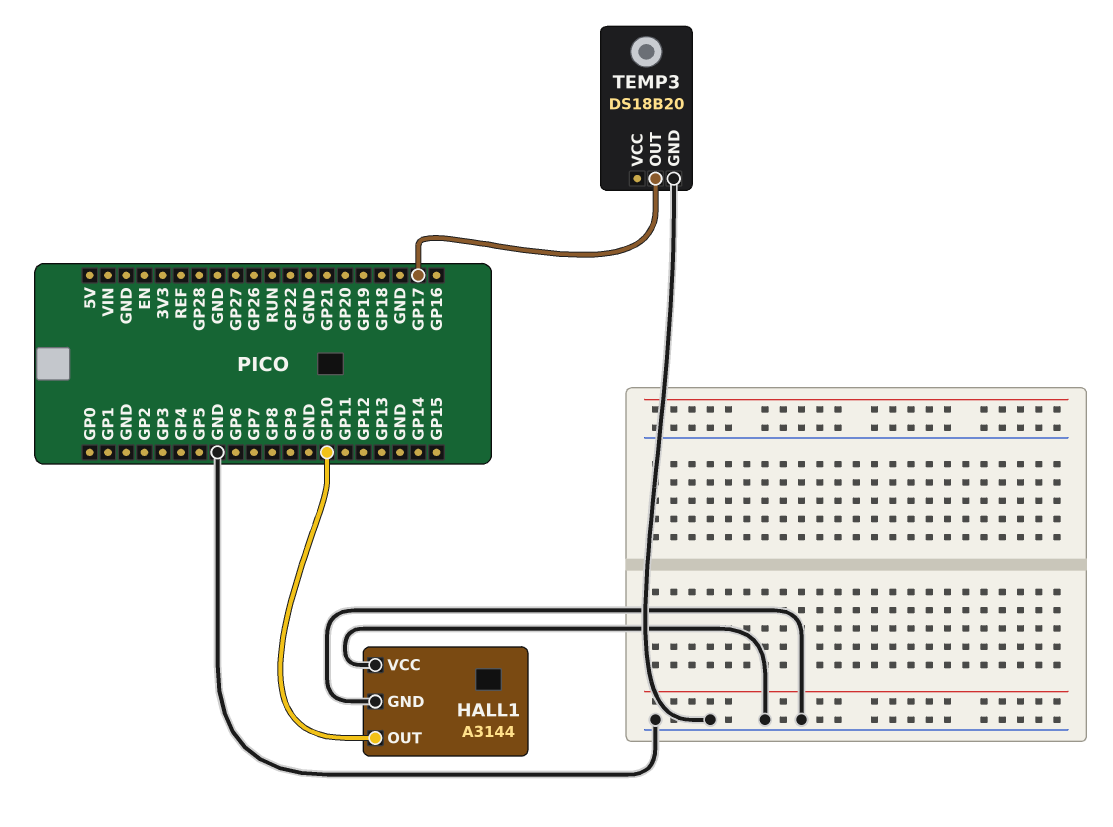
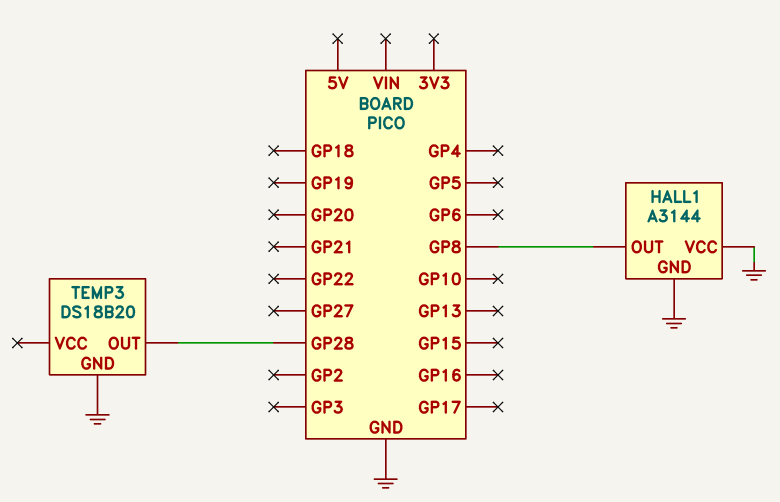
HALL1 pin OUT: GP10 -> GP8
TEMP3 pin OUT: GP17 -> GP28

